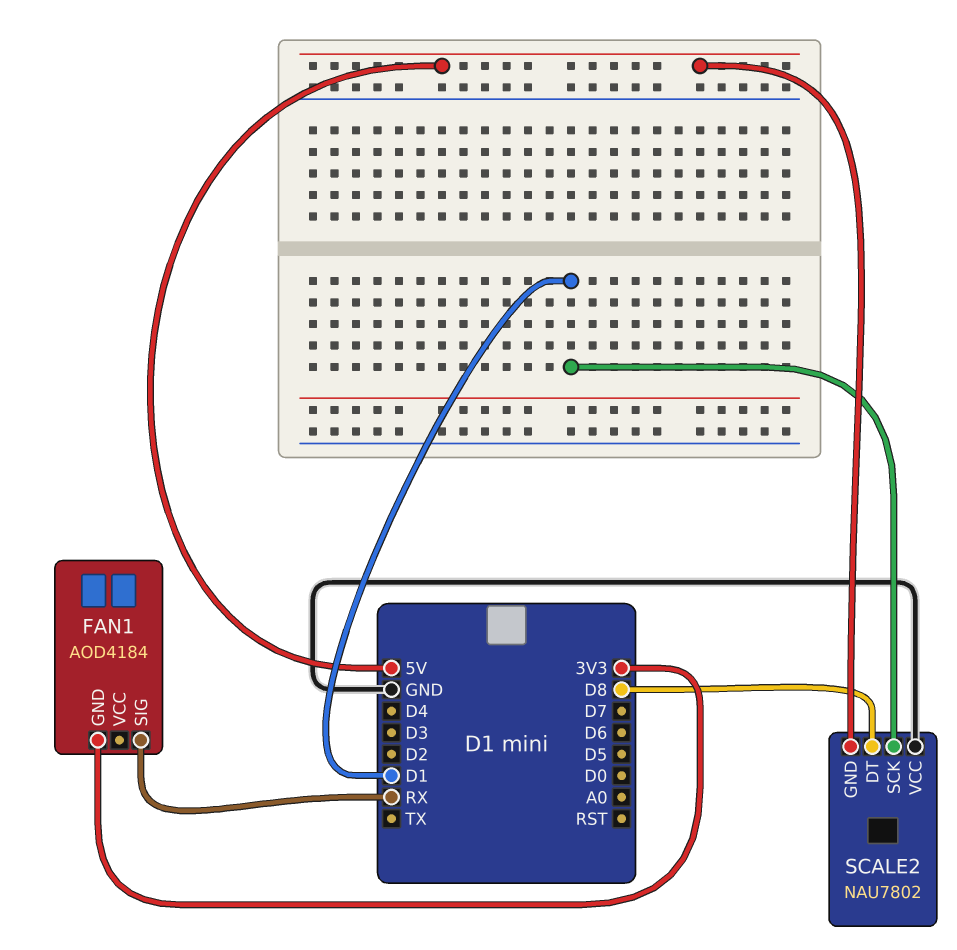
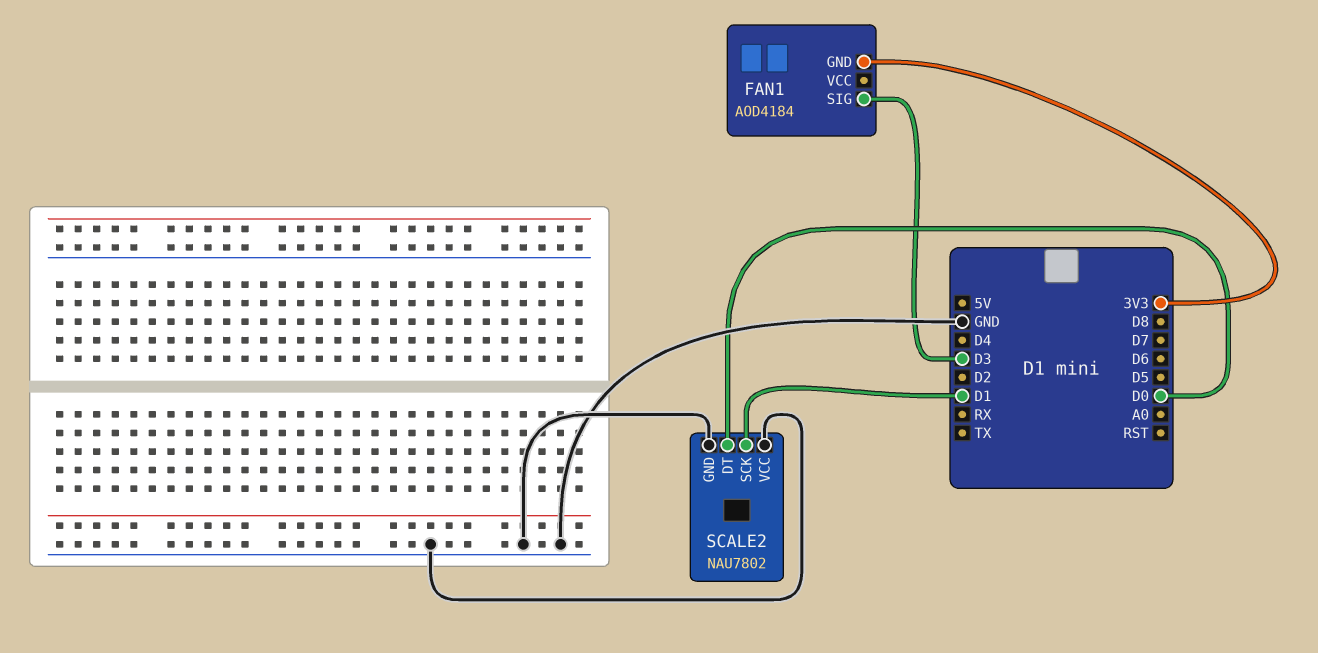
FAN1 pin SIG: RX -> D3
SCALE2 pin DT: D8 -> D0
SCALE2 pin GND: 5V -> GND

